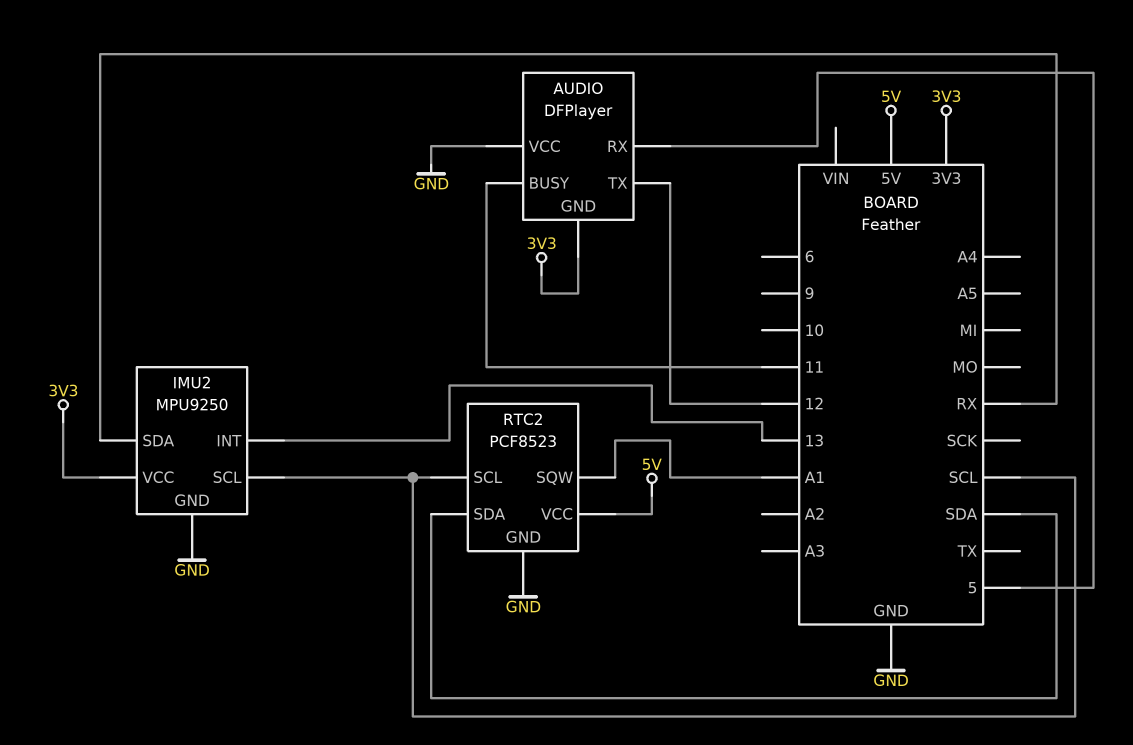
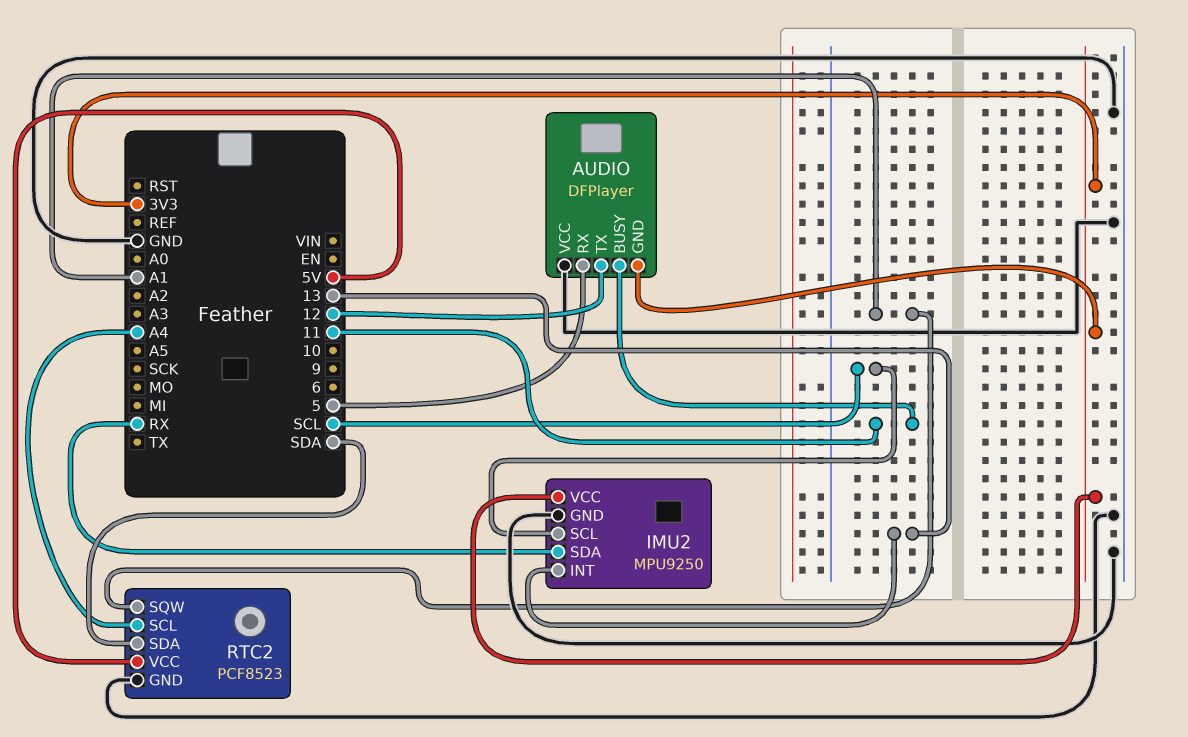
RTC2 pin SCL: SCL -> A4

